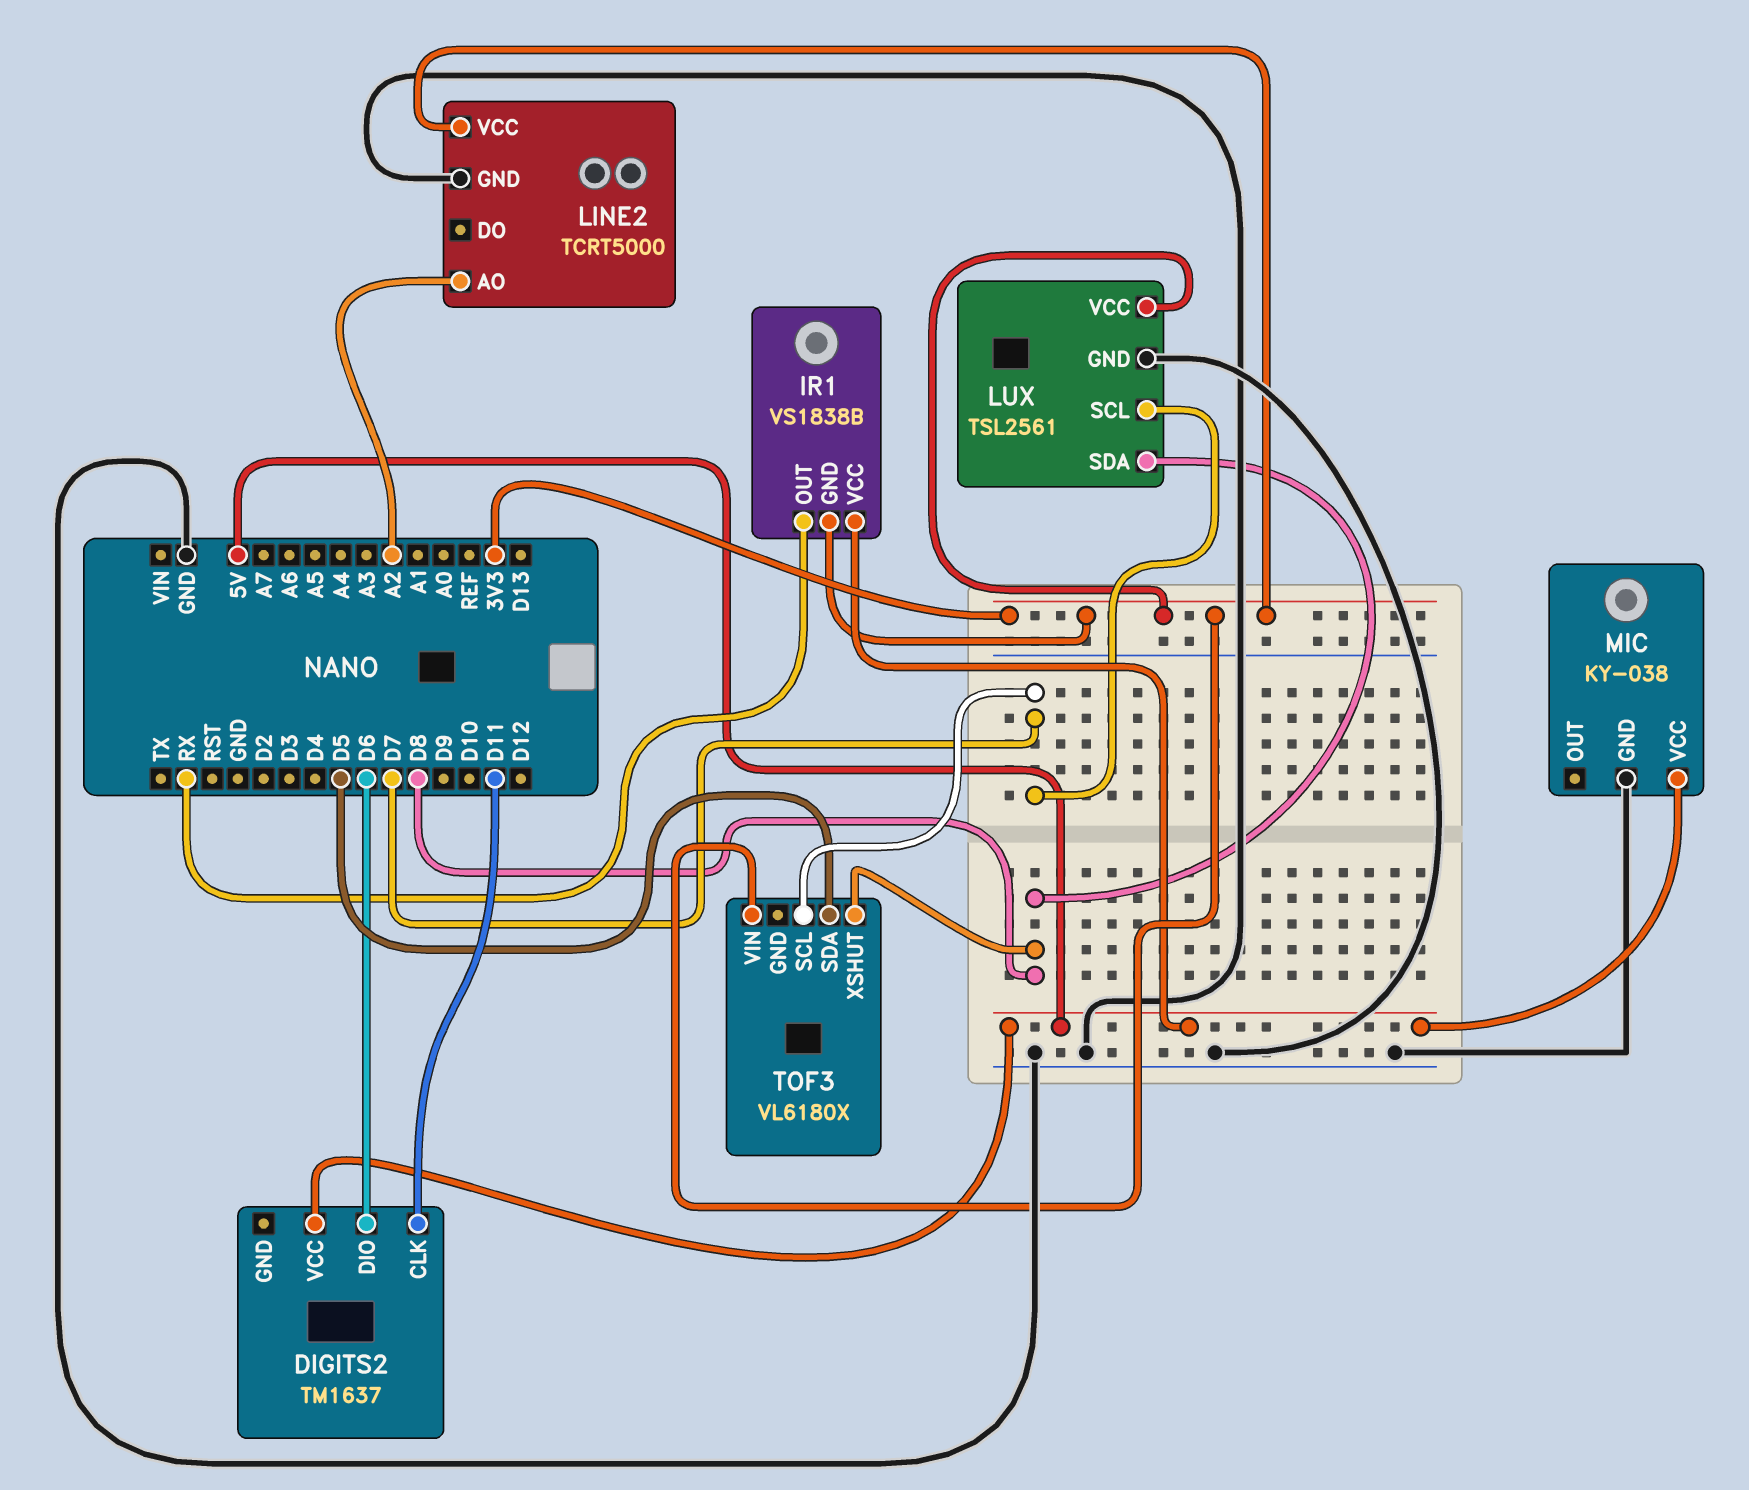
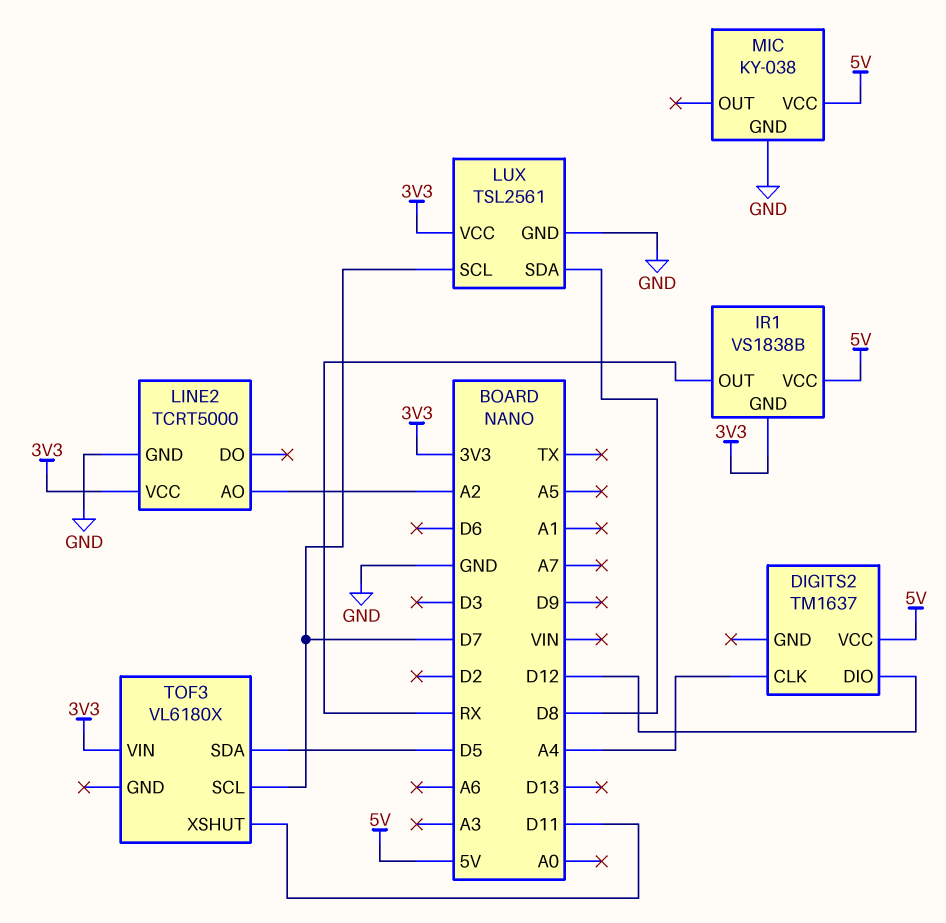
DIGITS2 pin CLK: D11 -> A4
DIGITS2 pin DIO: D6 -> D12
TOF3 pin XSHUT: D8 -> D11

